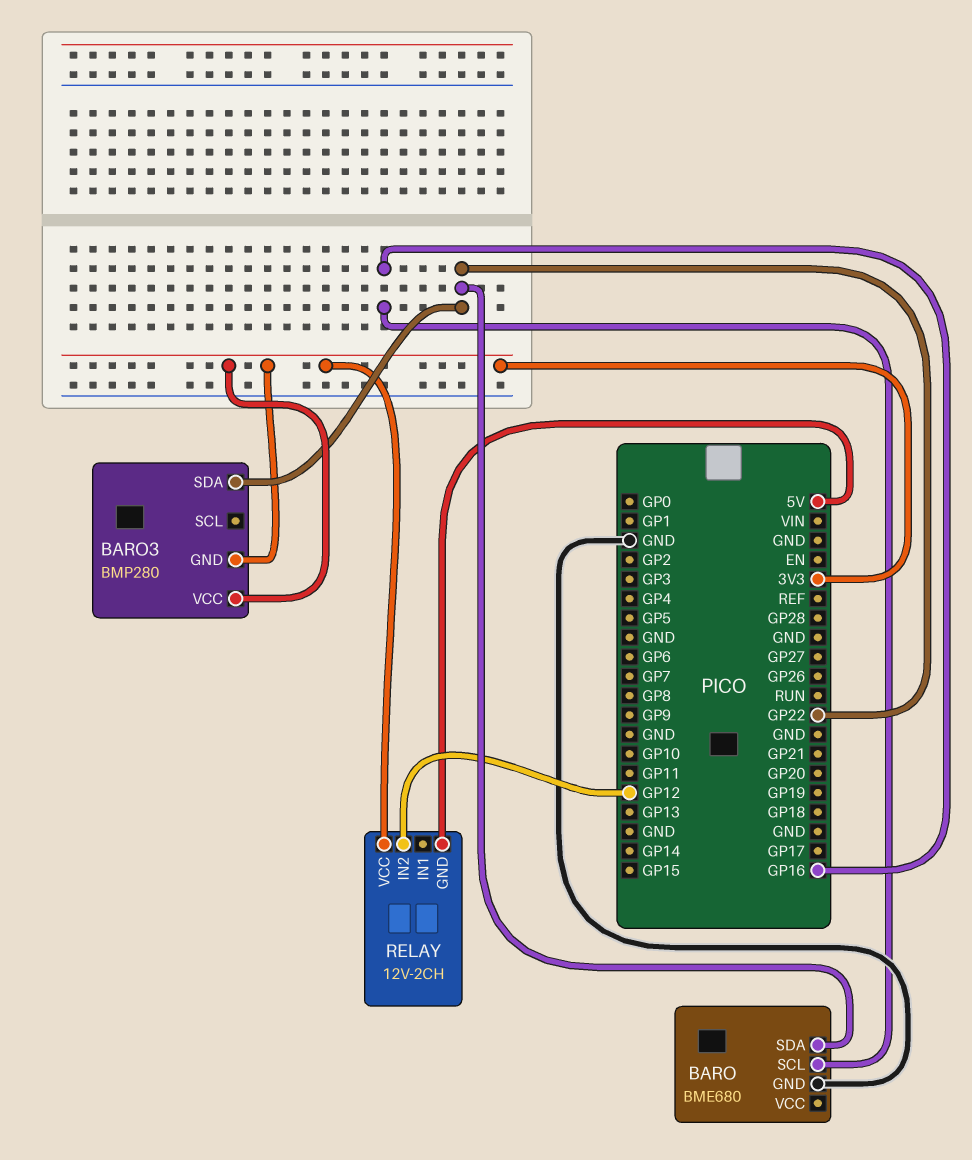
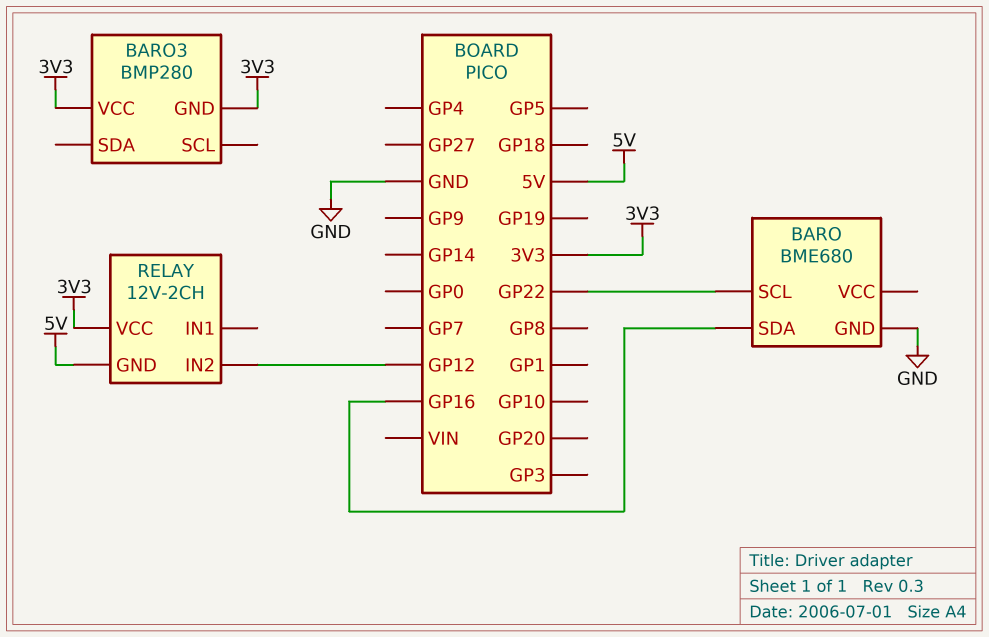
BARO pin SCL: GP16 -> GP22
BARO pin SDA: GP22 -> GP16
BARO3 pin SDA: GP22 -> none

